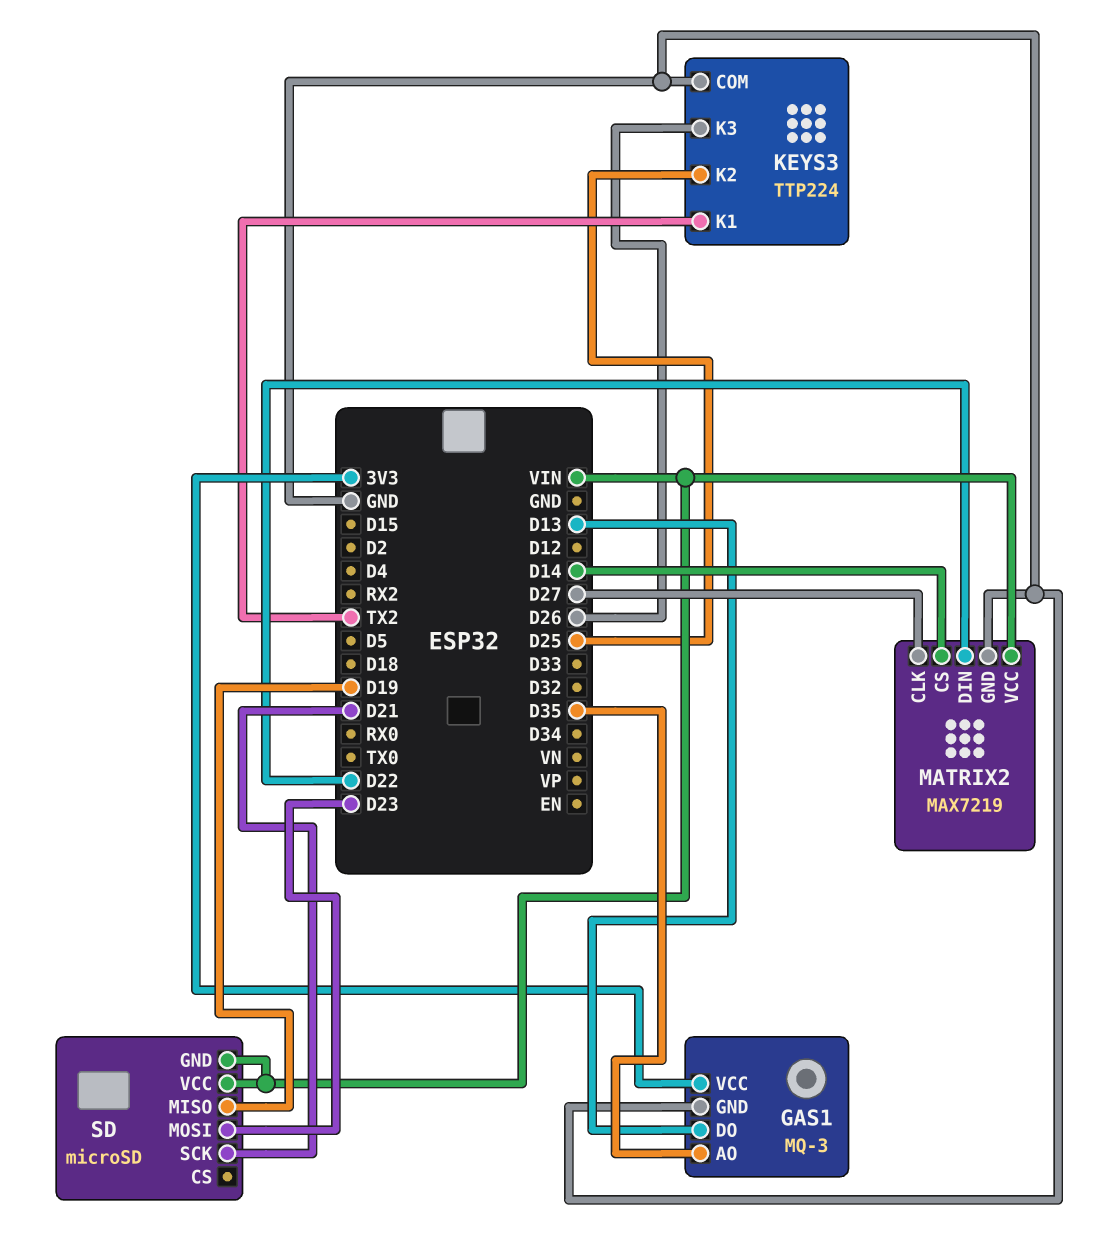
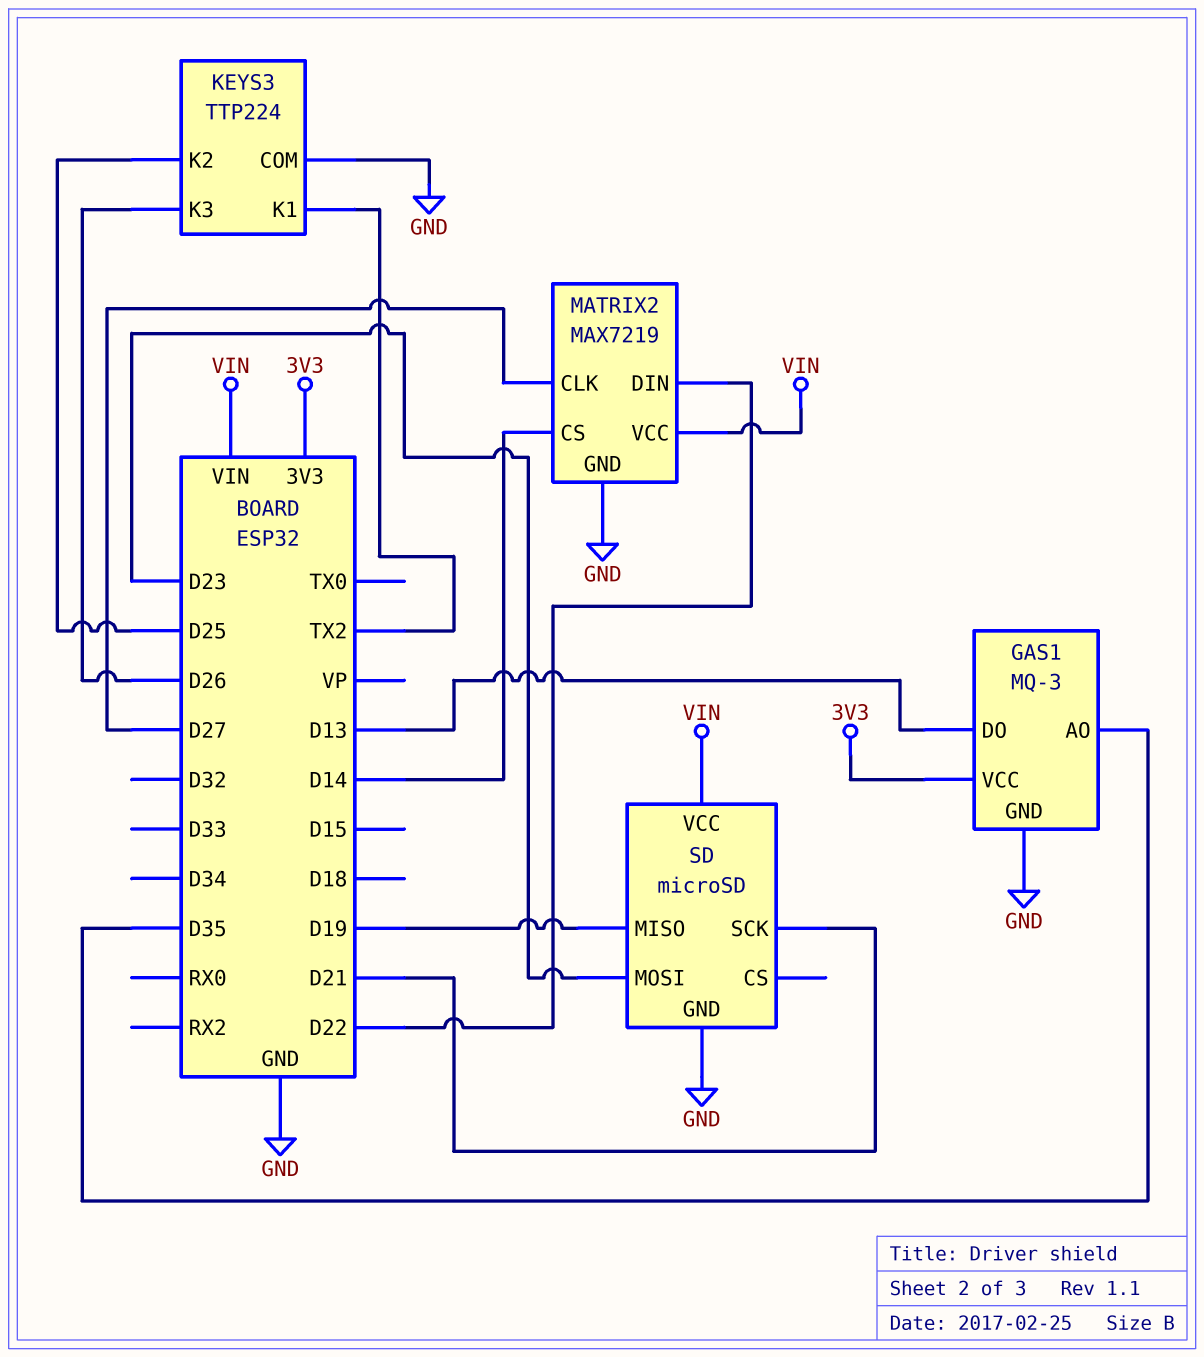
SD pin GND: VIN -> GND

